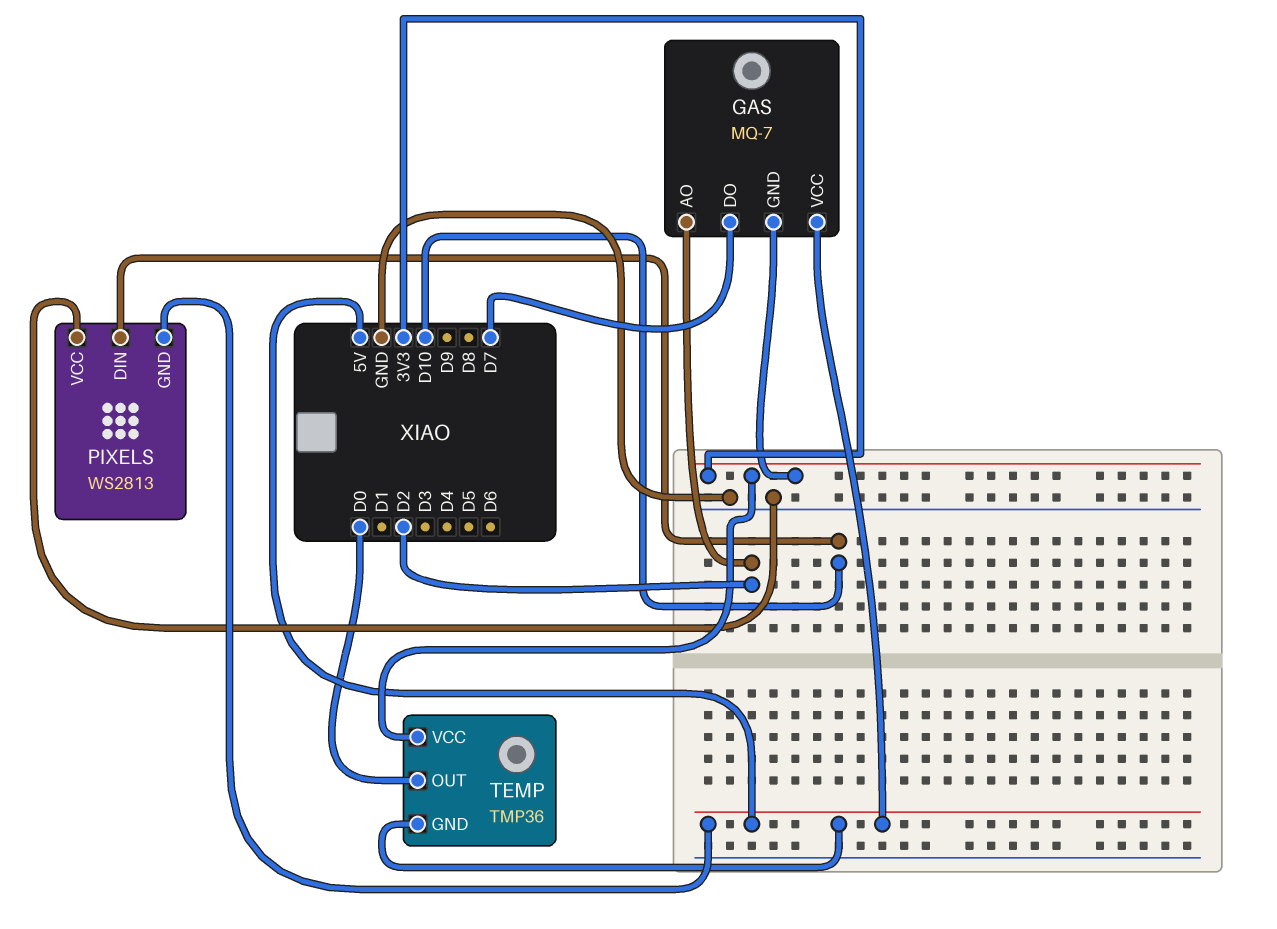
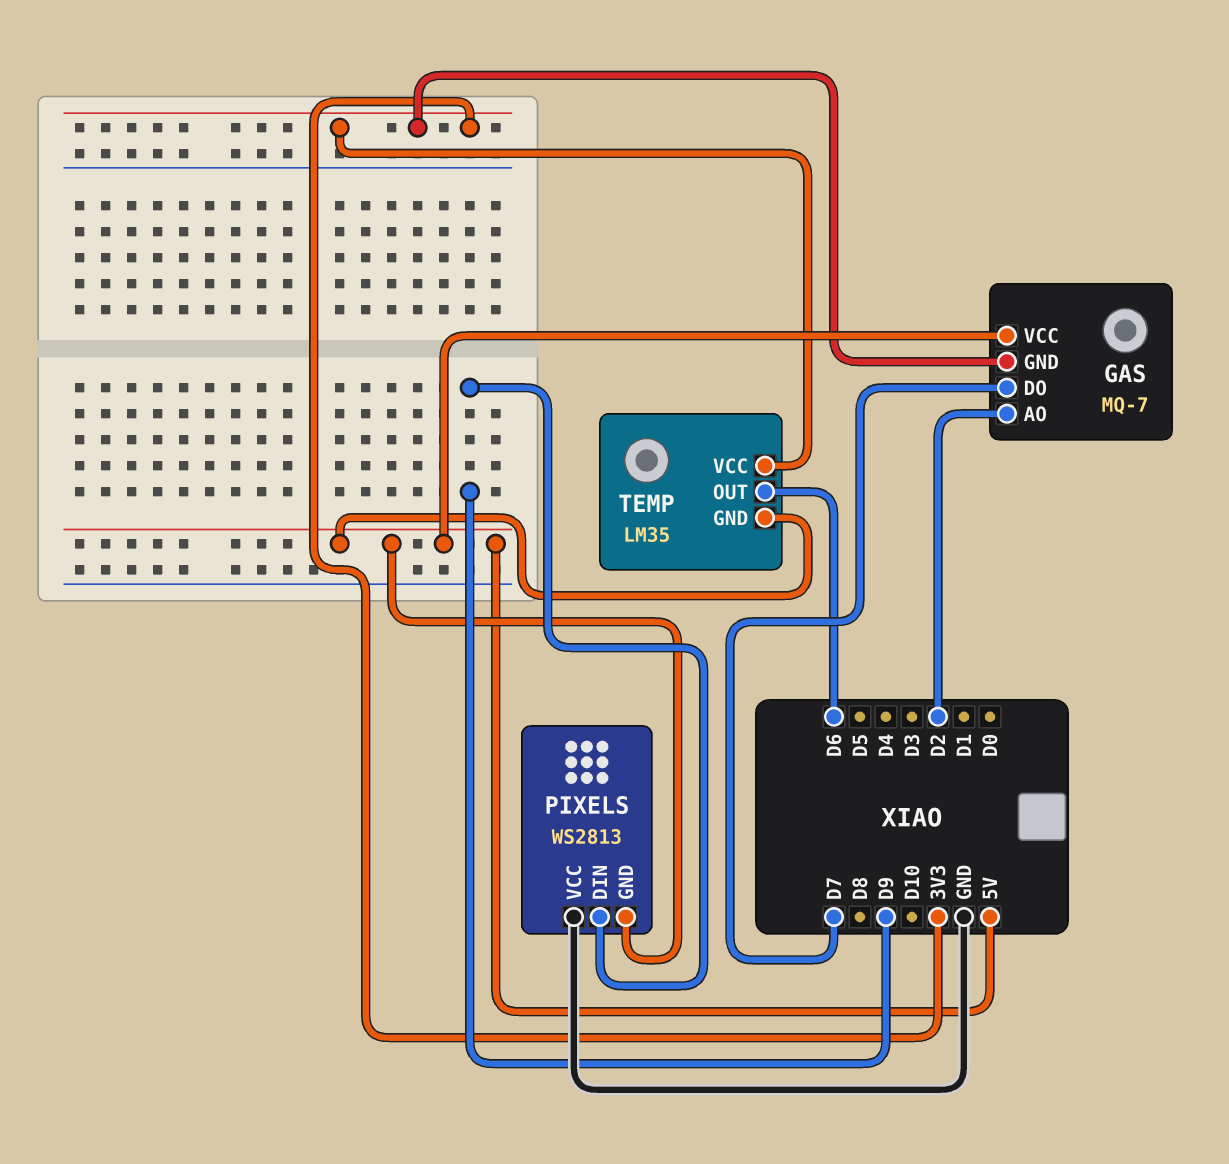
PIXELS pin DIN: D10 -> D9
TEMP: TMP36 -> LM35
TEMP pin OUT: D0 -> D6

